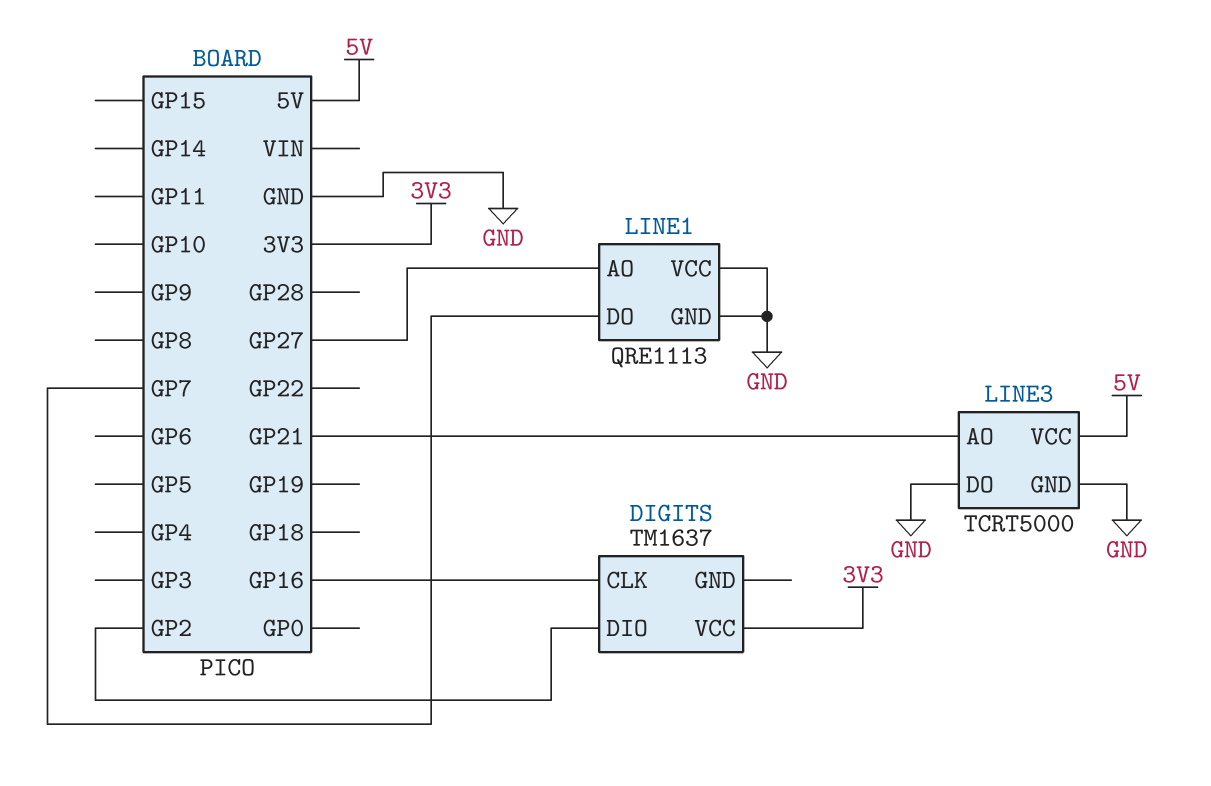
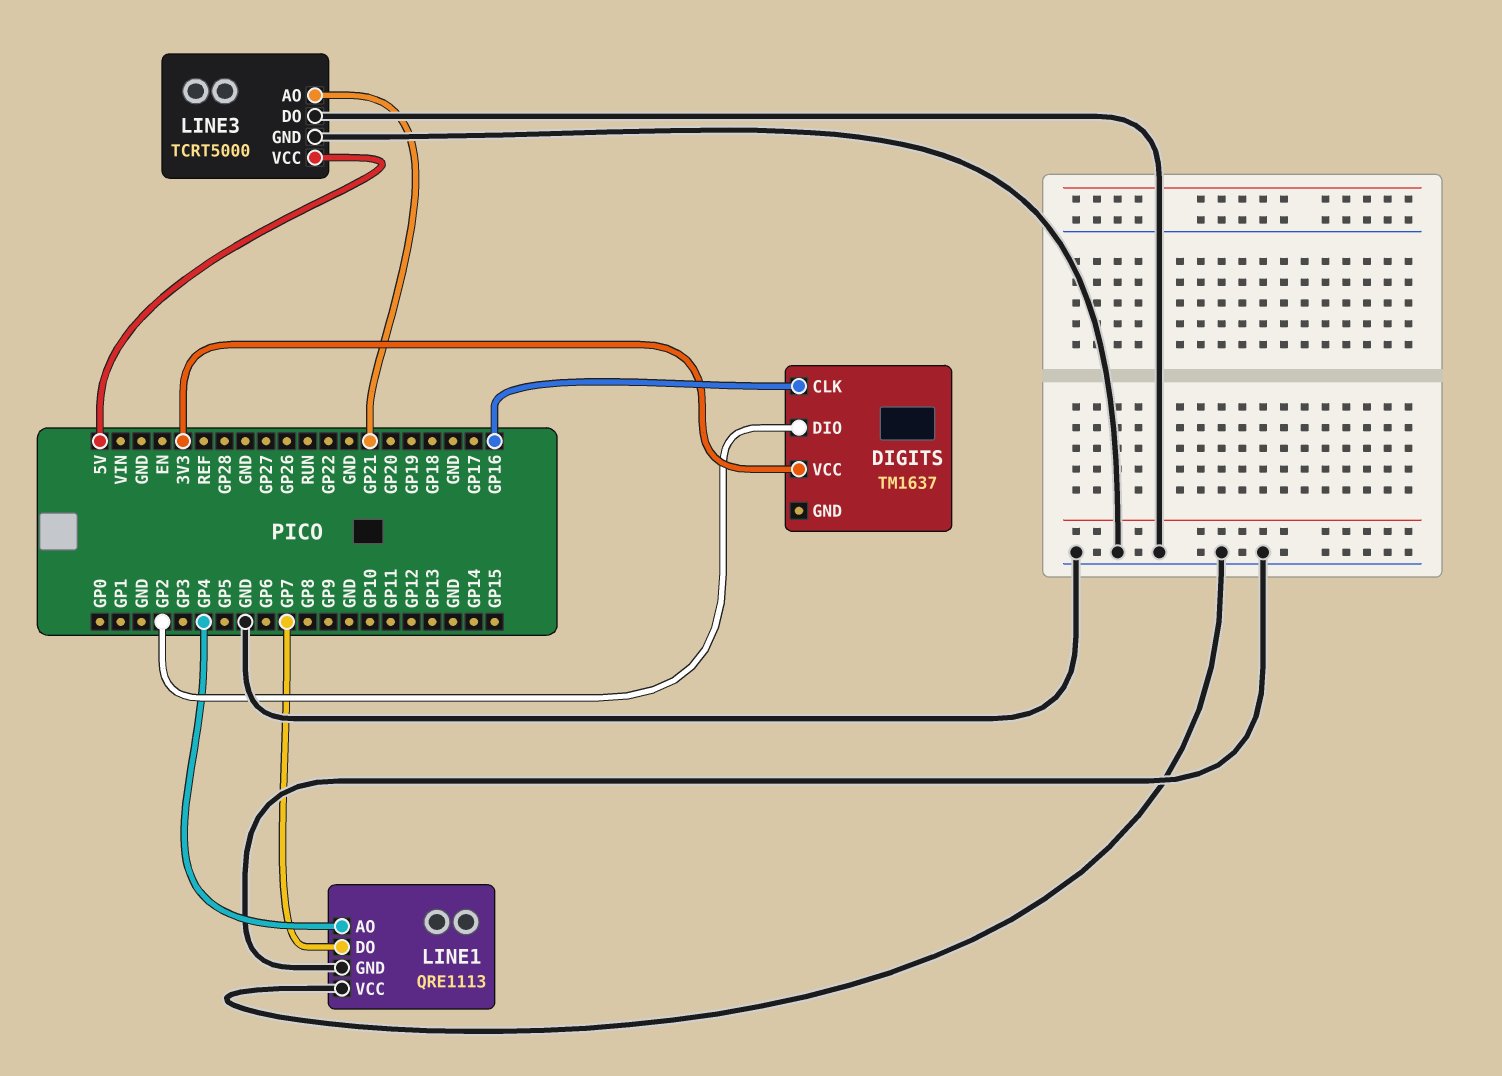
LINE1 pin AO: GP27 -> GP4

